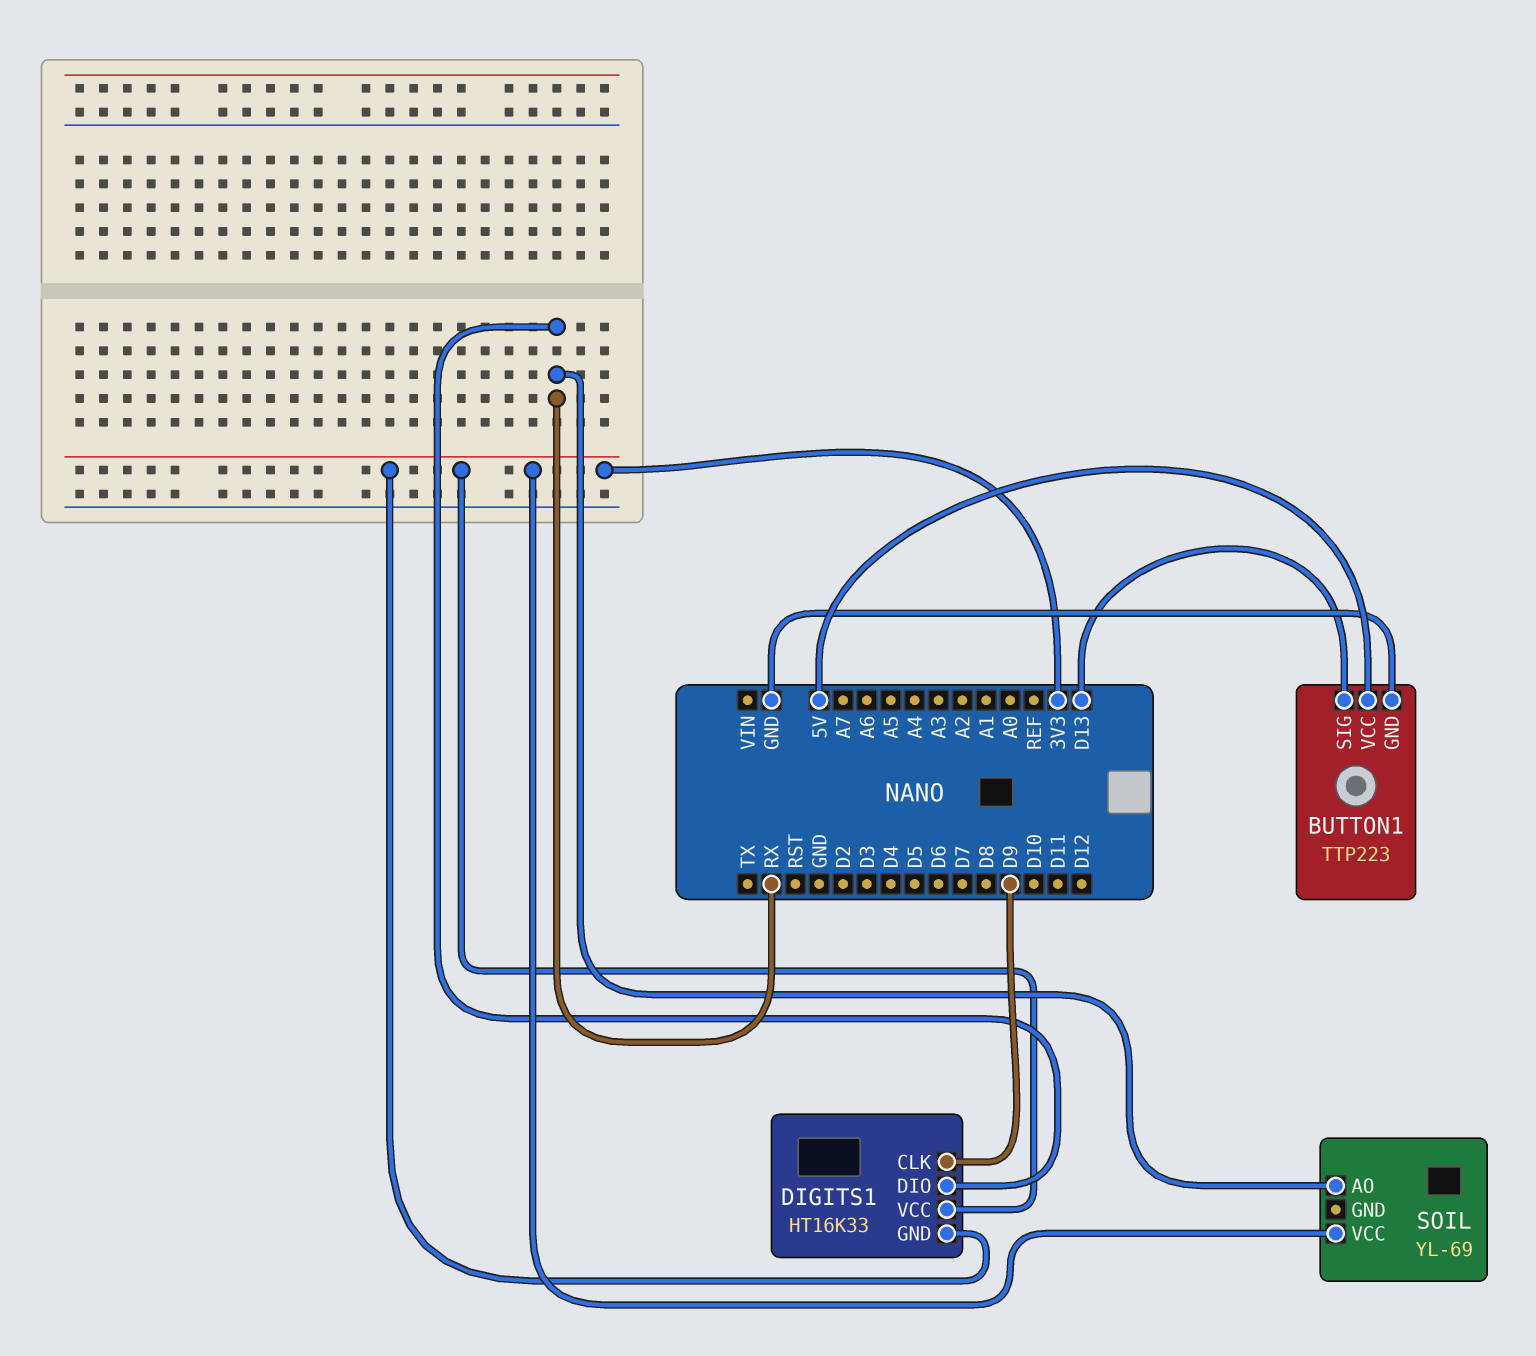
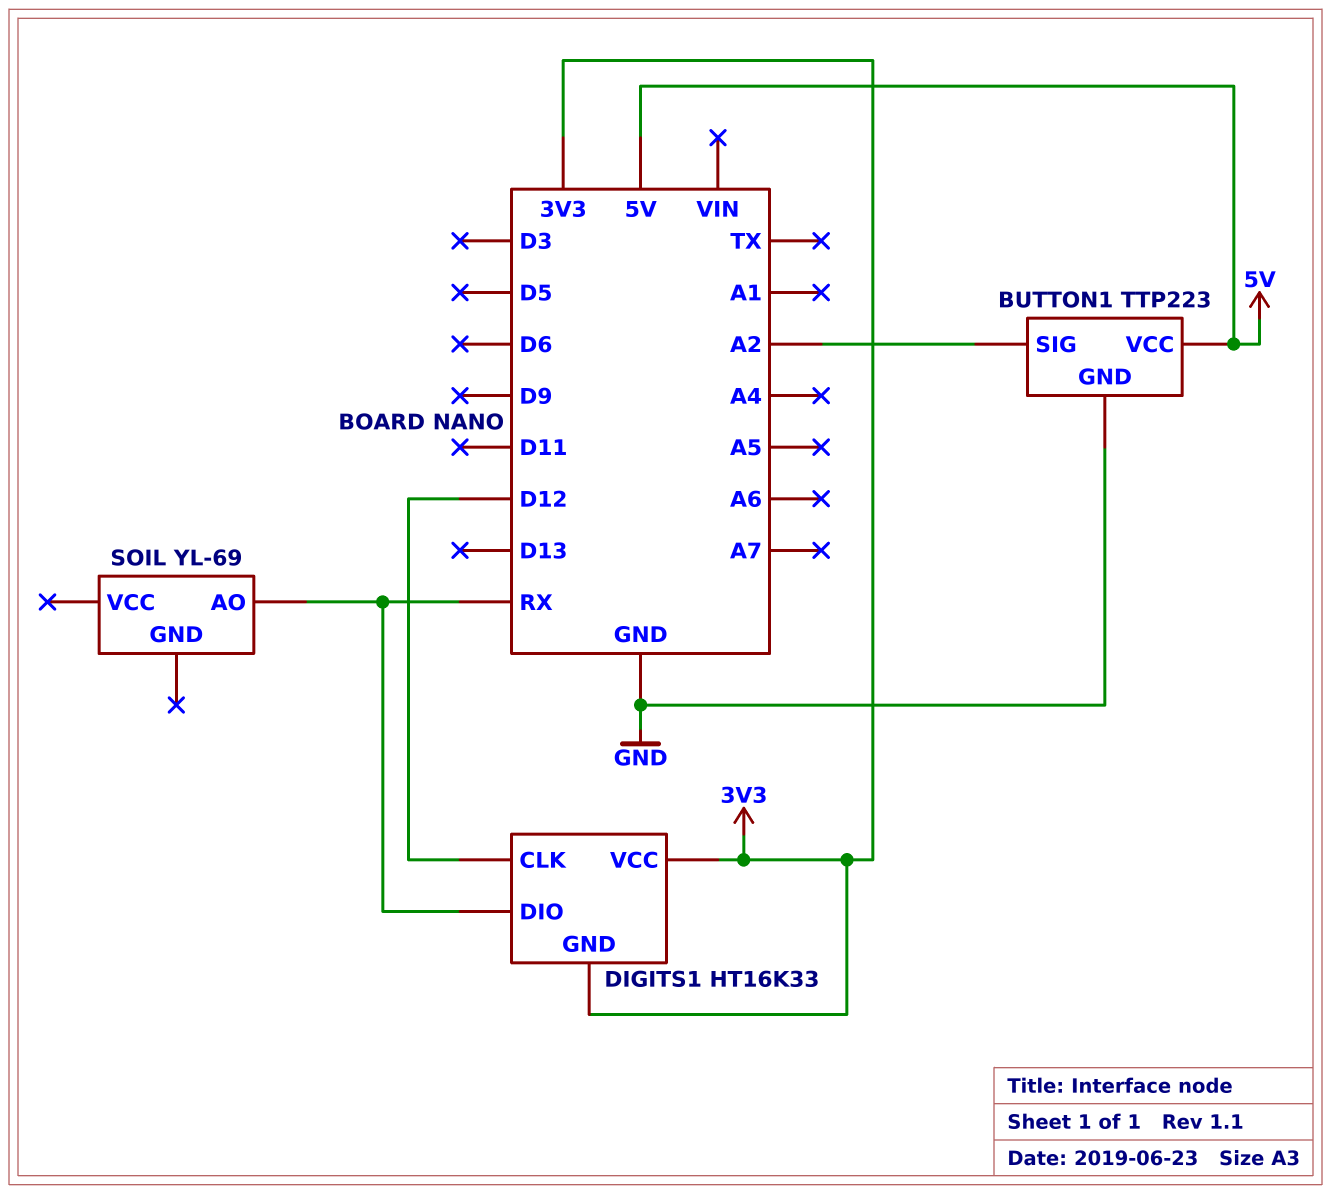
BUTTON1 pin SIG: D13 -> A2
DIGITS1 pin CLK: D9 -> D12
SOIL pin VCC: 3V3 -> none

